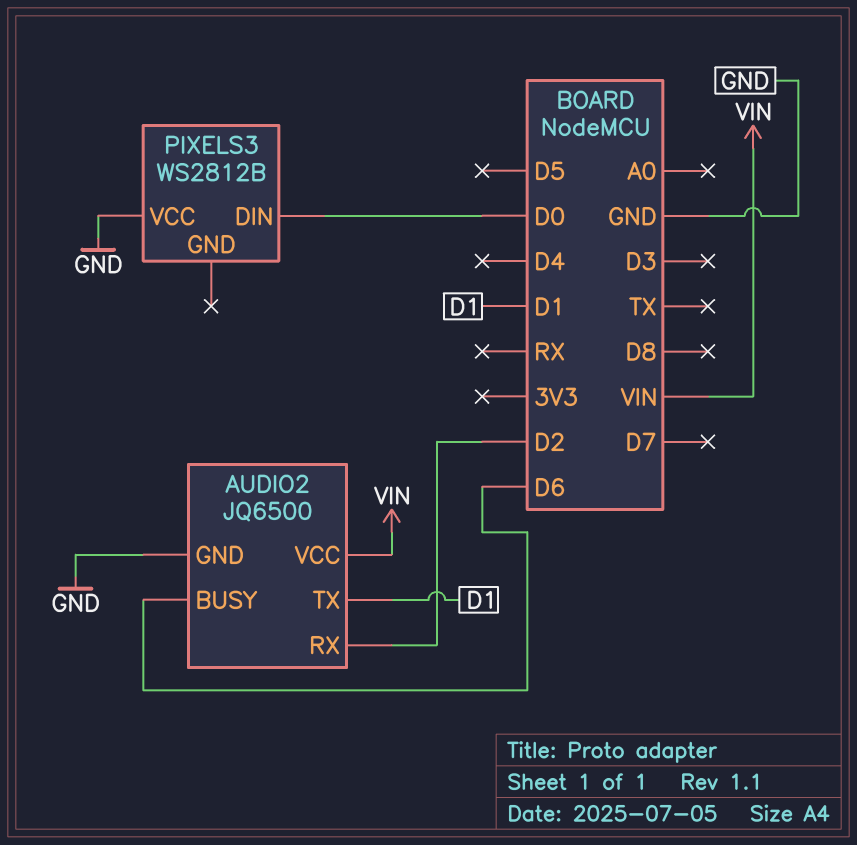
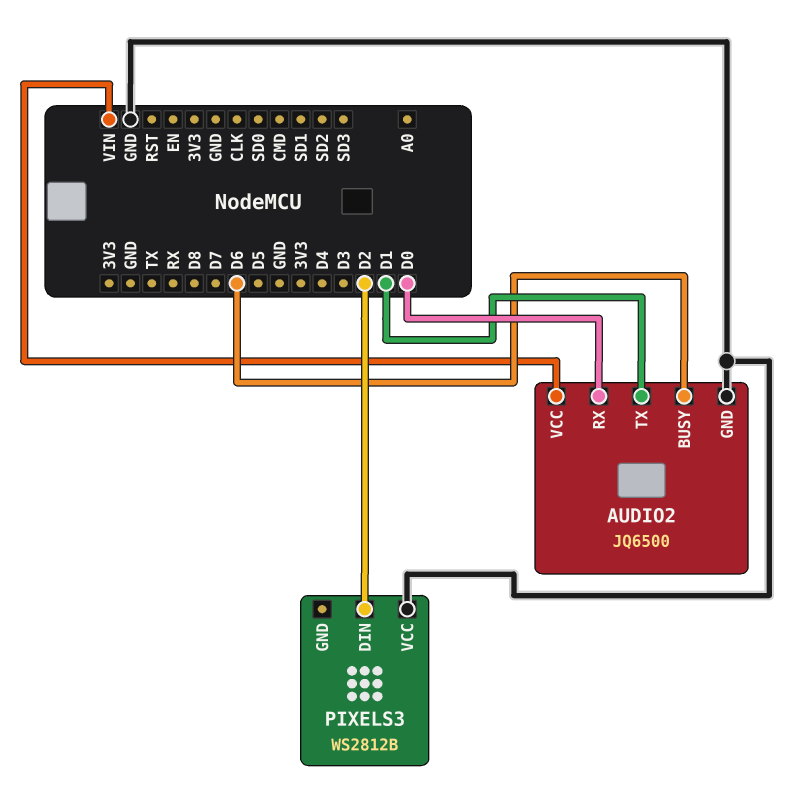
AUDIO2 pin RX: D2 -> D0
PIXELS3 pin DIN: D0 -> D2

